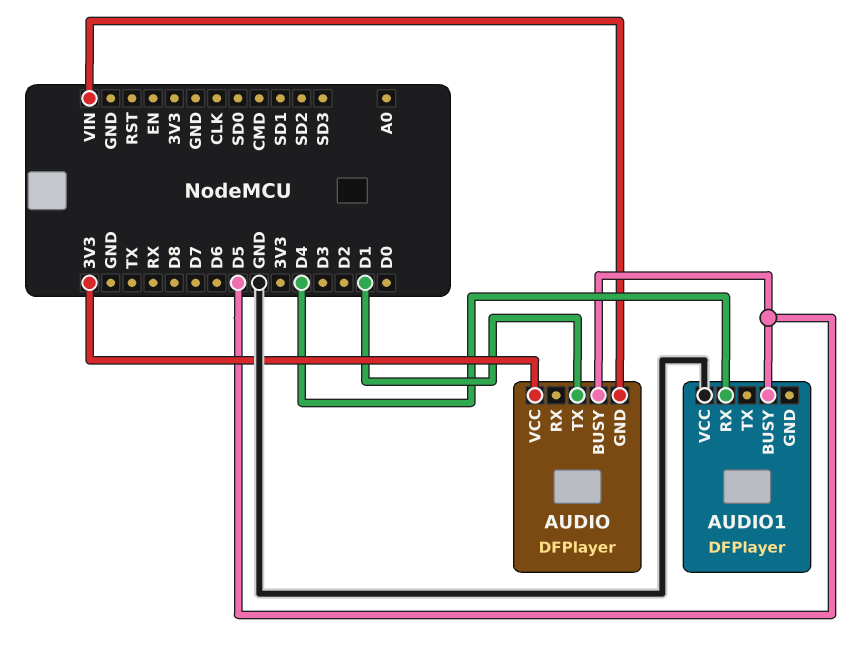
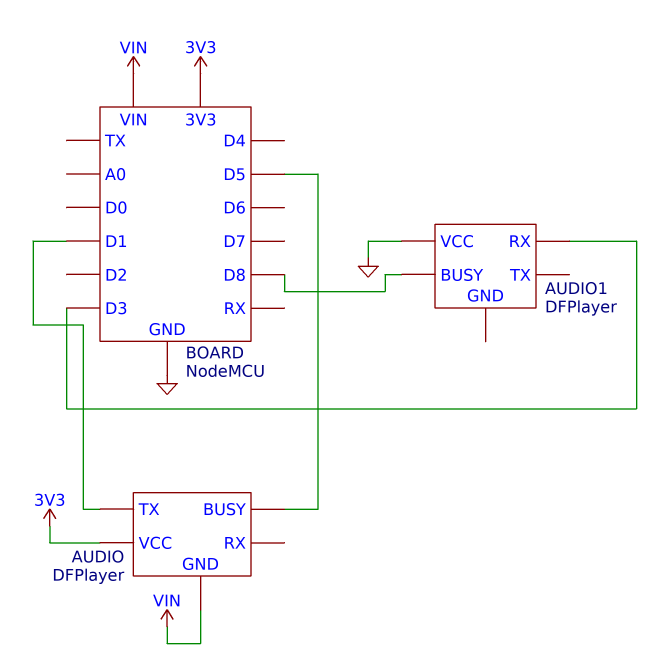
AUDIO1 pin BUSY: D5 -> D8
AUDIO1 pin RX: D4 -> D3

